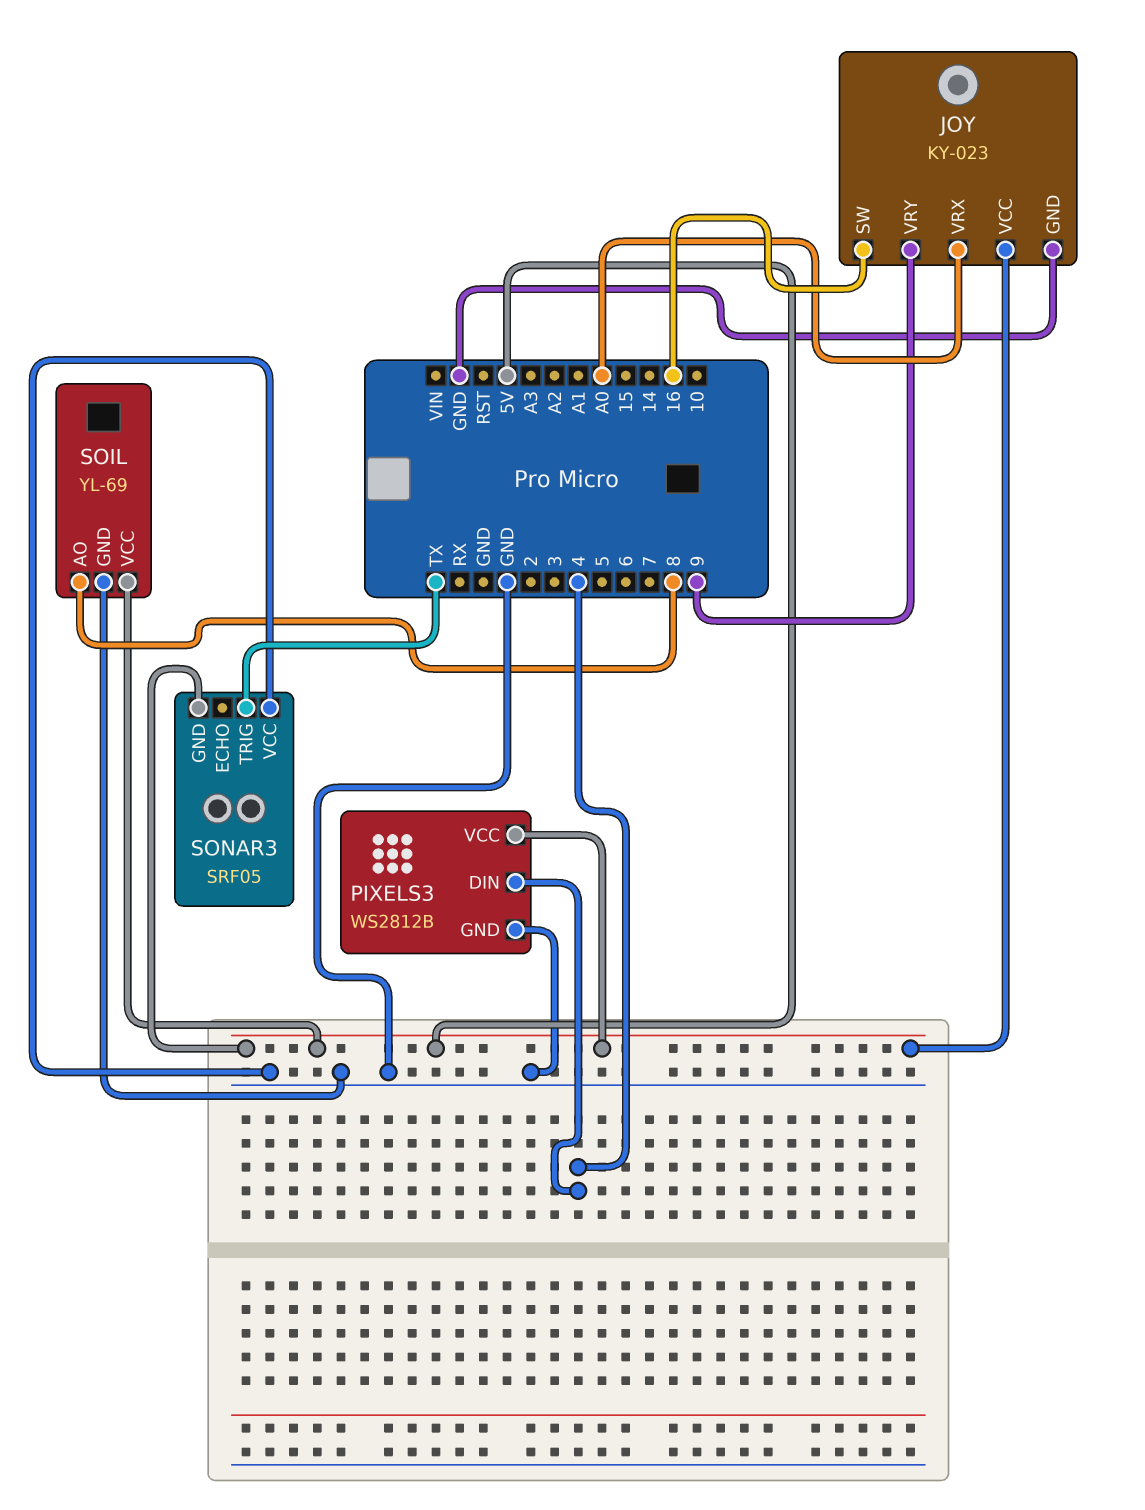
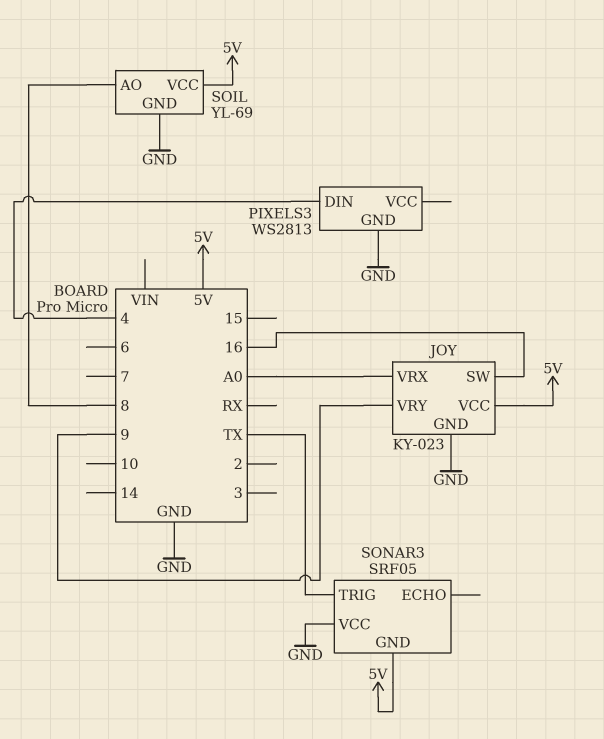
PIXELS3: WS2812B -> WS2813
PIXELS3 pin VCC: 5V -> none

